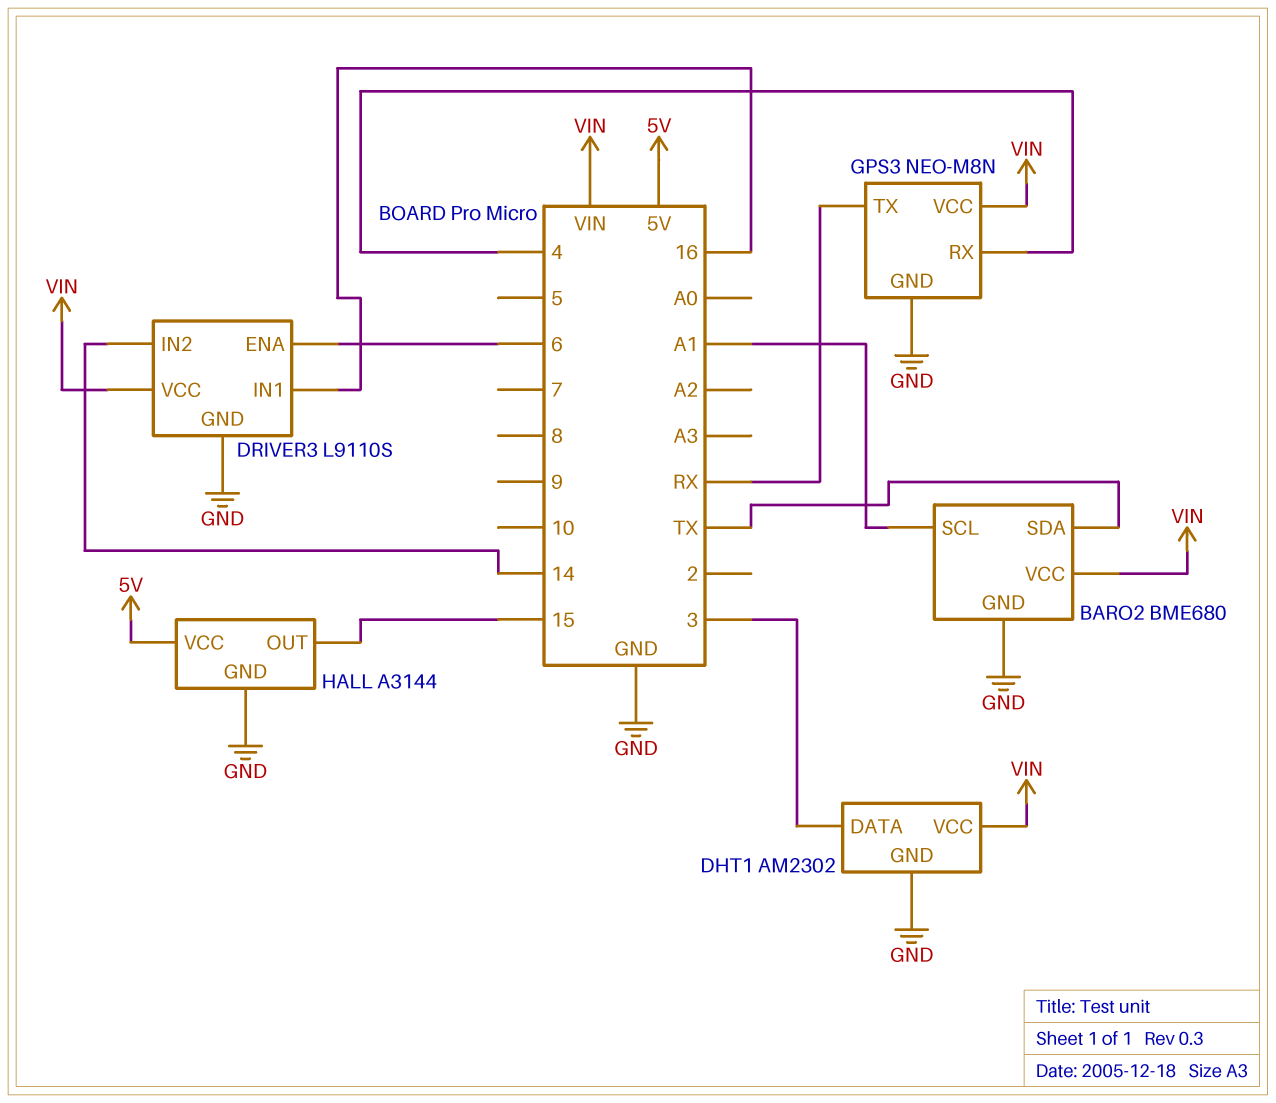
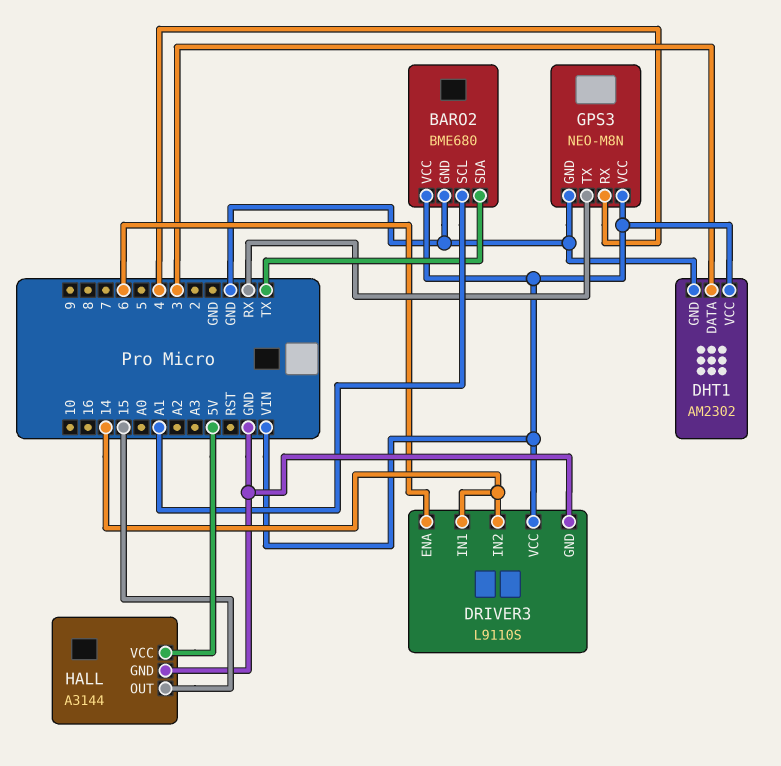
DRIVER3 pin IN1: 16 -> 14

